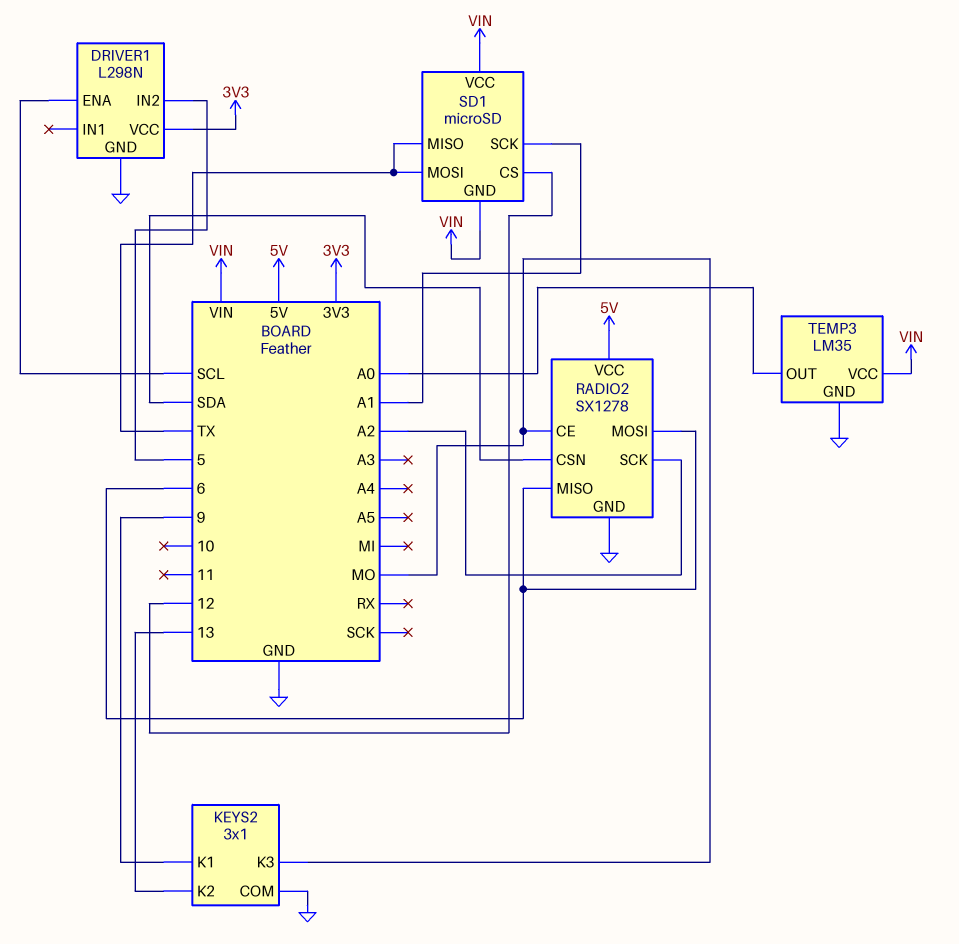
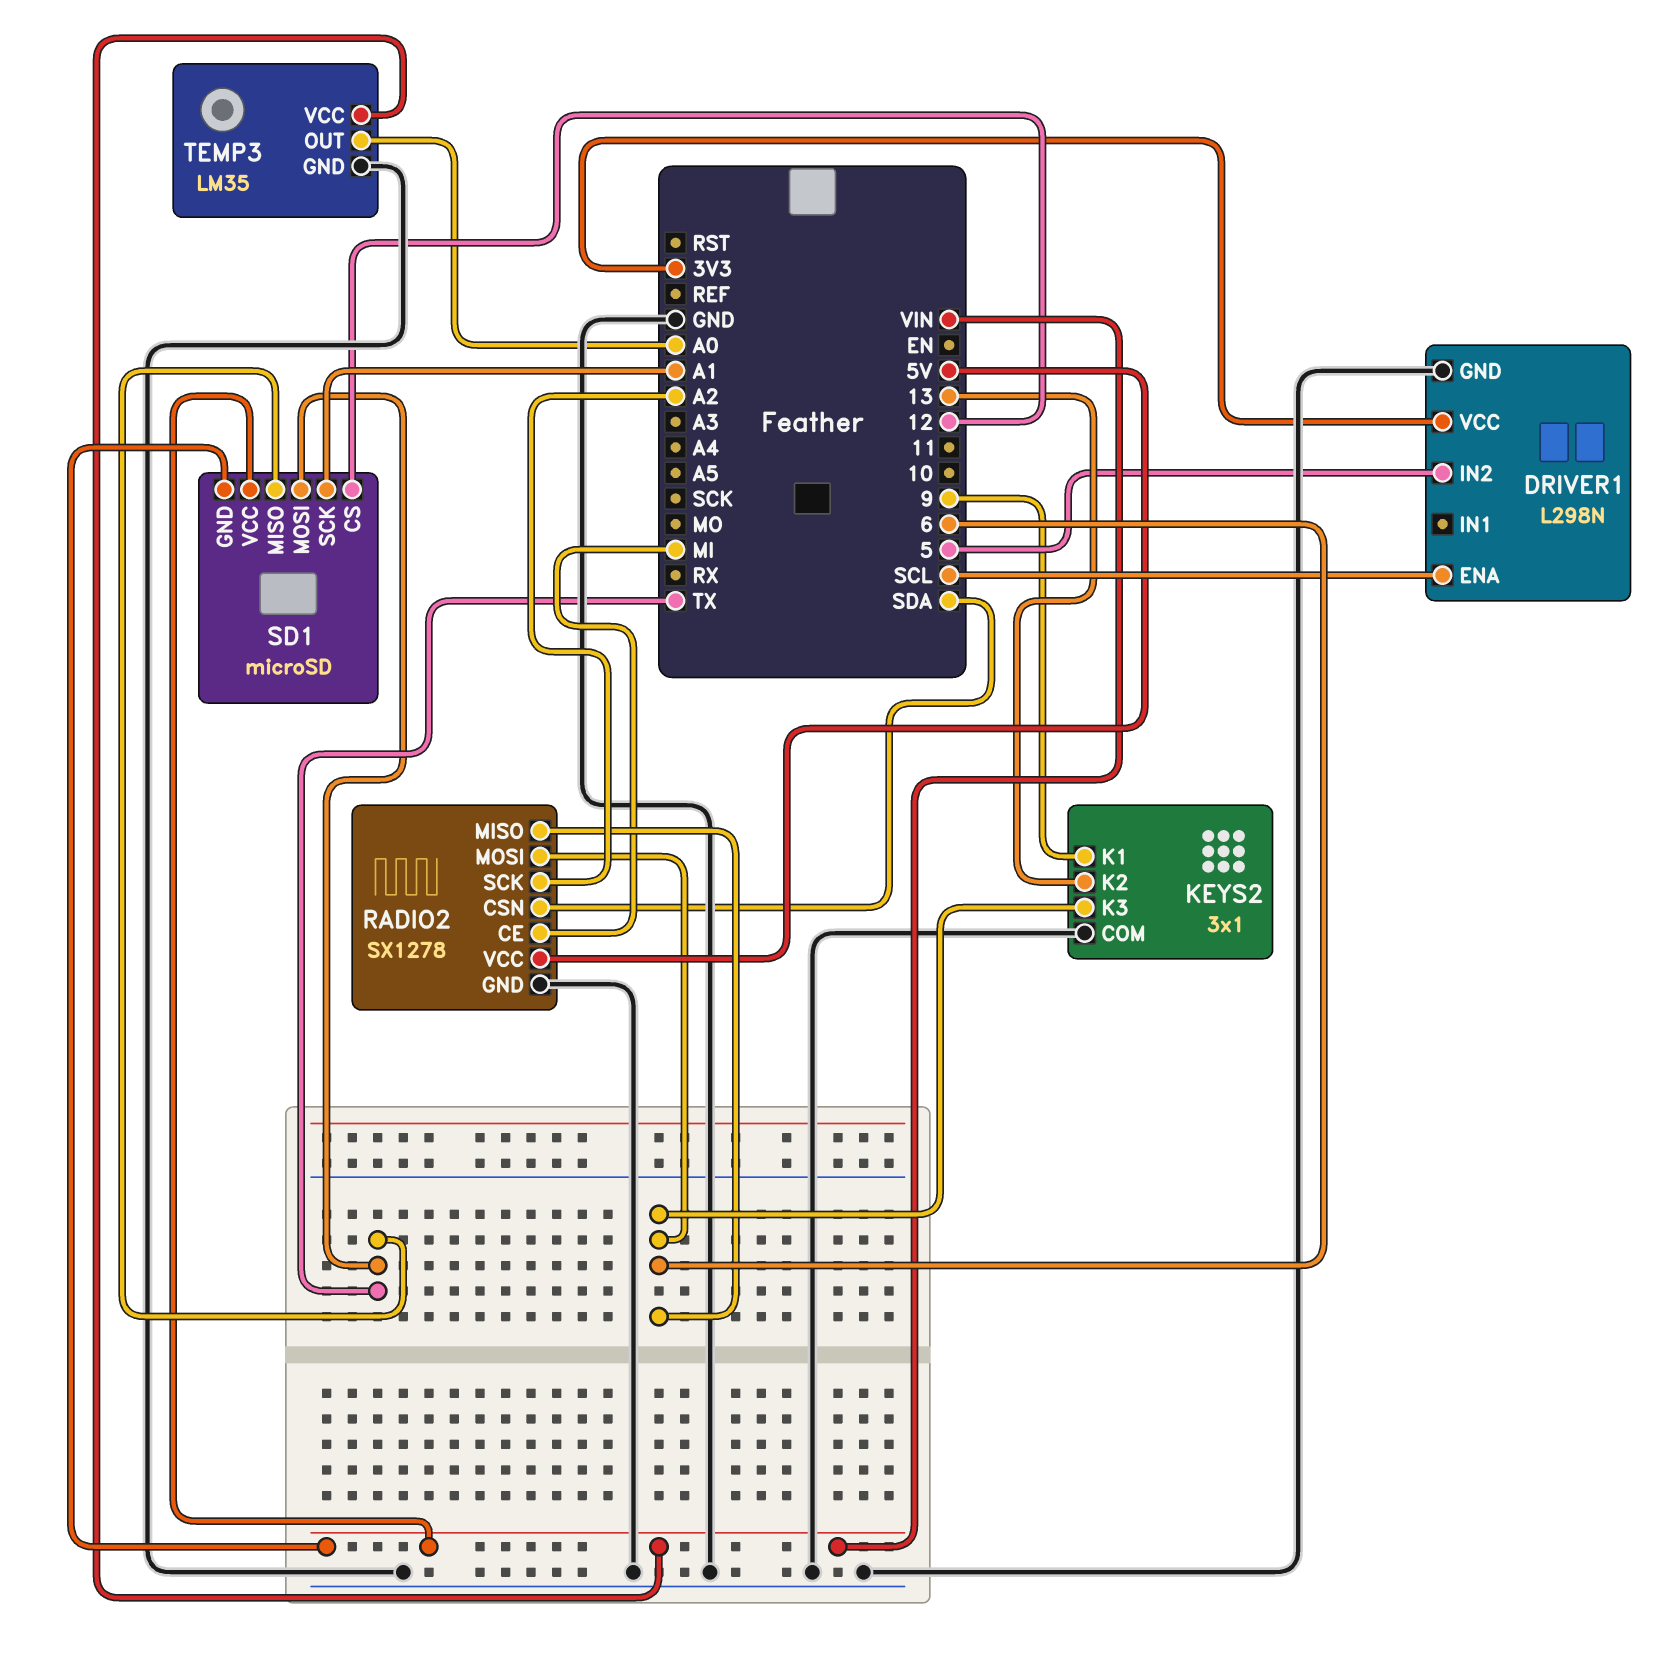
KEYS2 pin K3: MO -> 6
RADIO2 pin CE: MO -> MI

